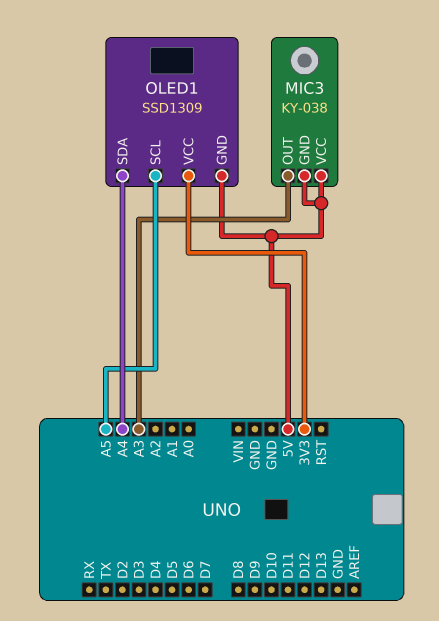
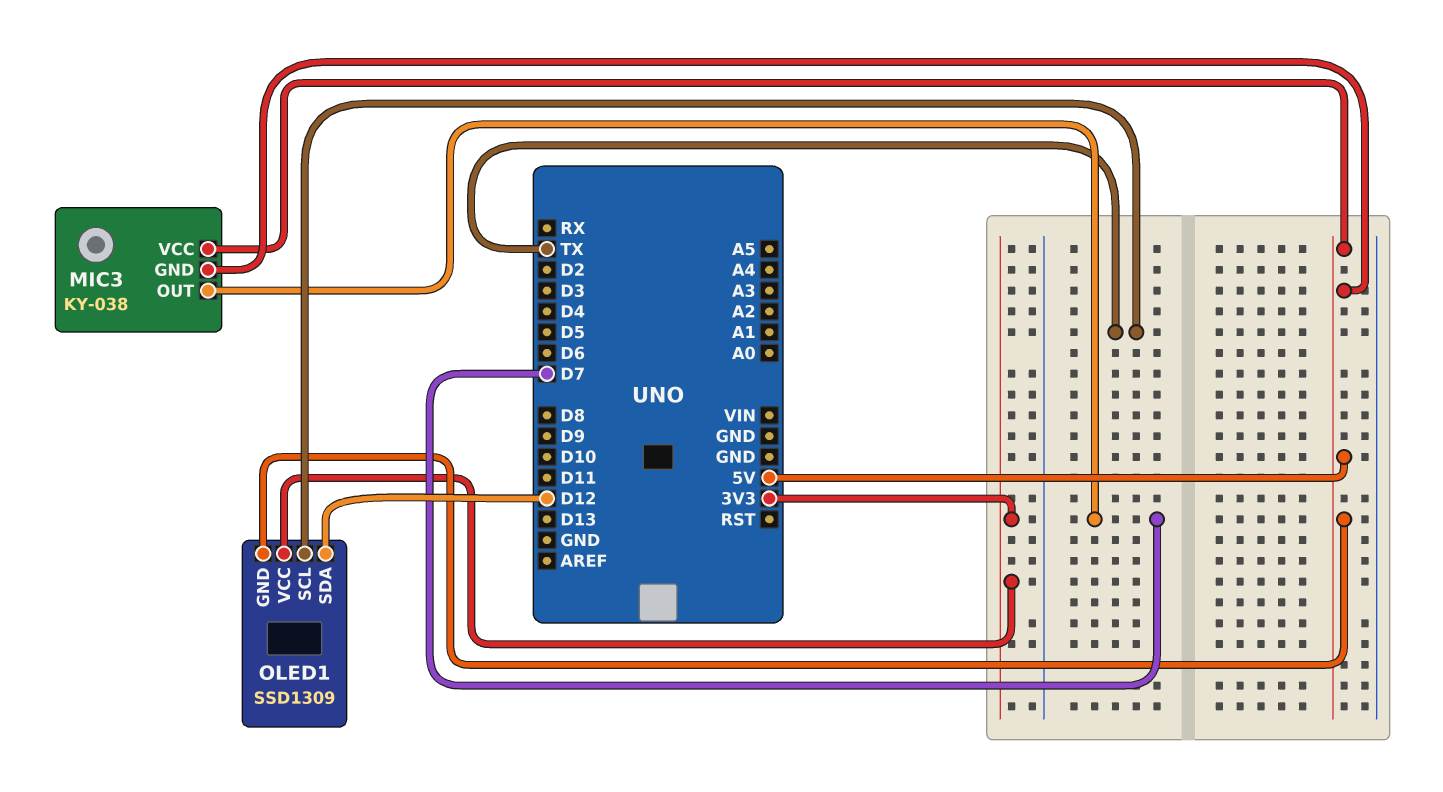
MIC3 pin OUT: A3 -> D7
OLED1 pin SCL: A5 -> TX
OLED1 pin SDA: A4 -> D12

